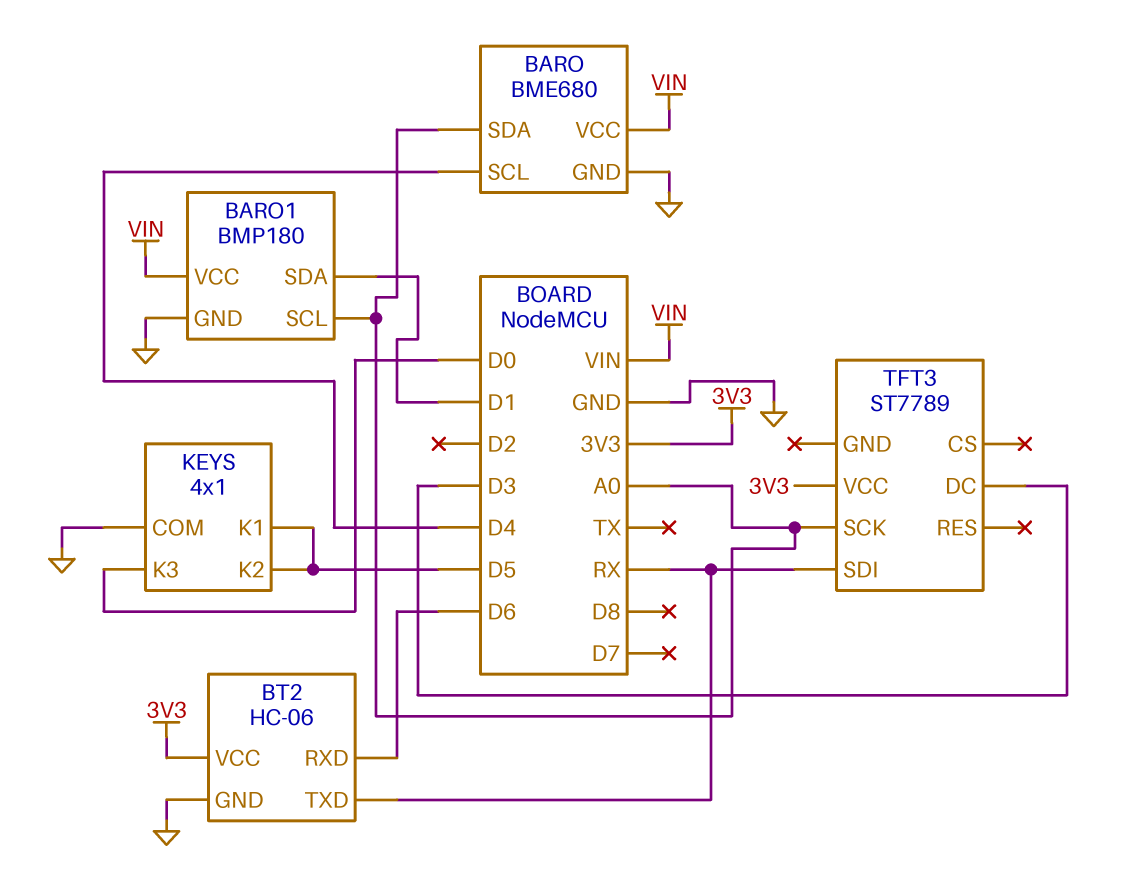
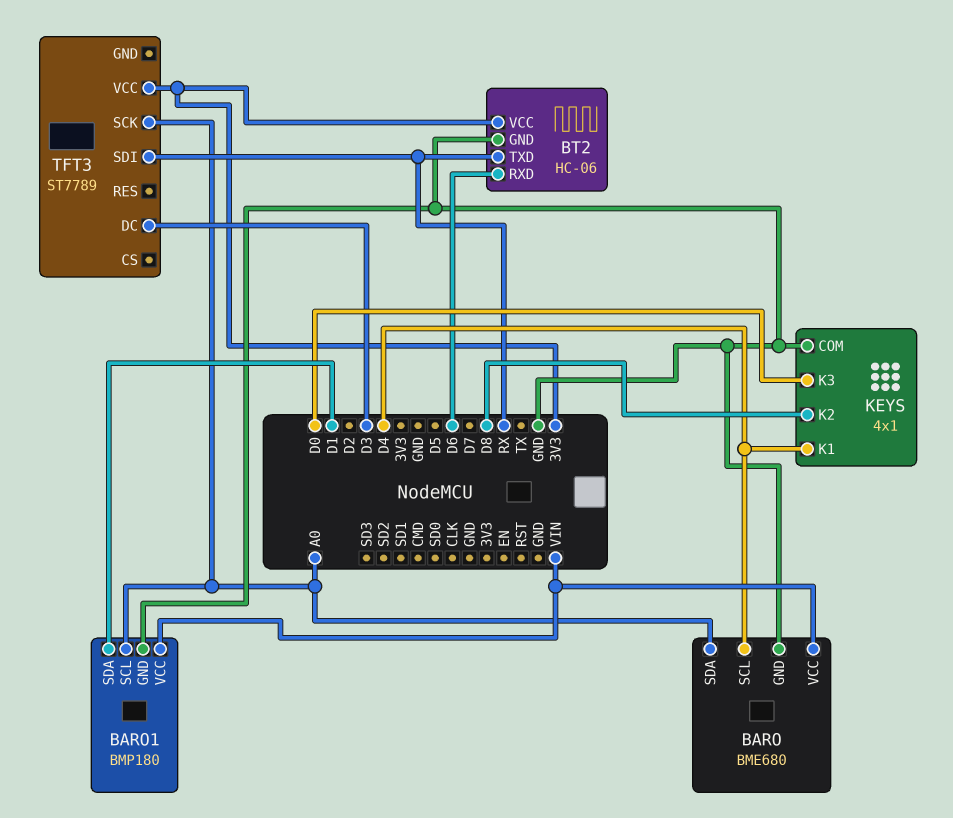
KEYS pin K1: D5 -> D4
KEYS pin K2: D5 -> D8

